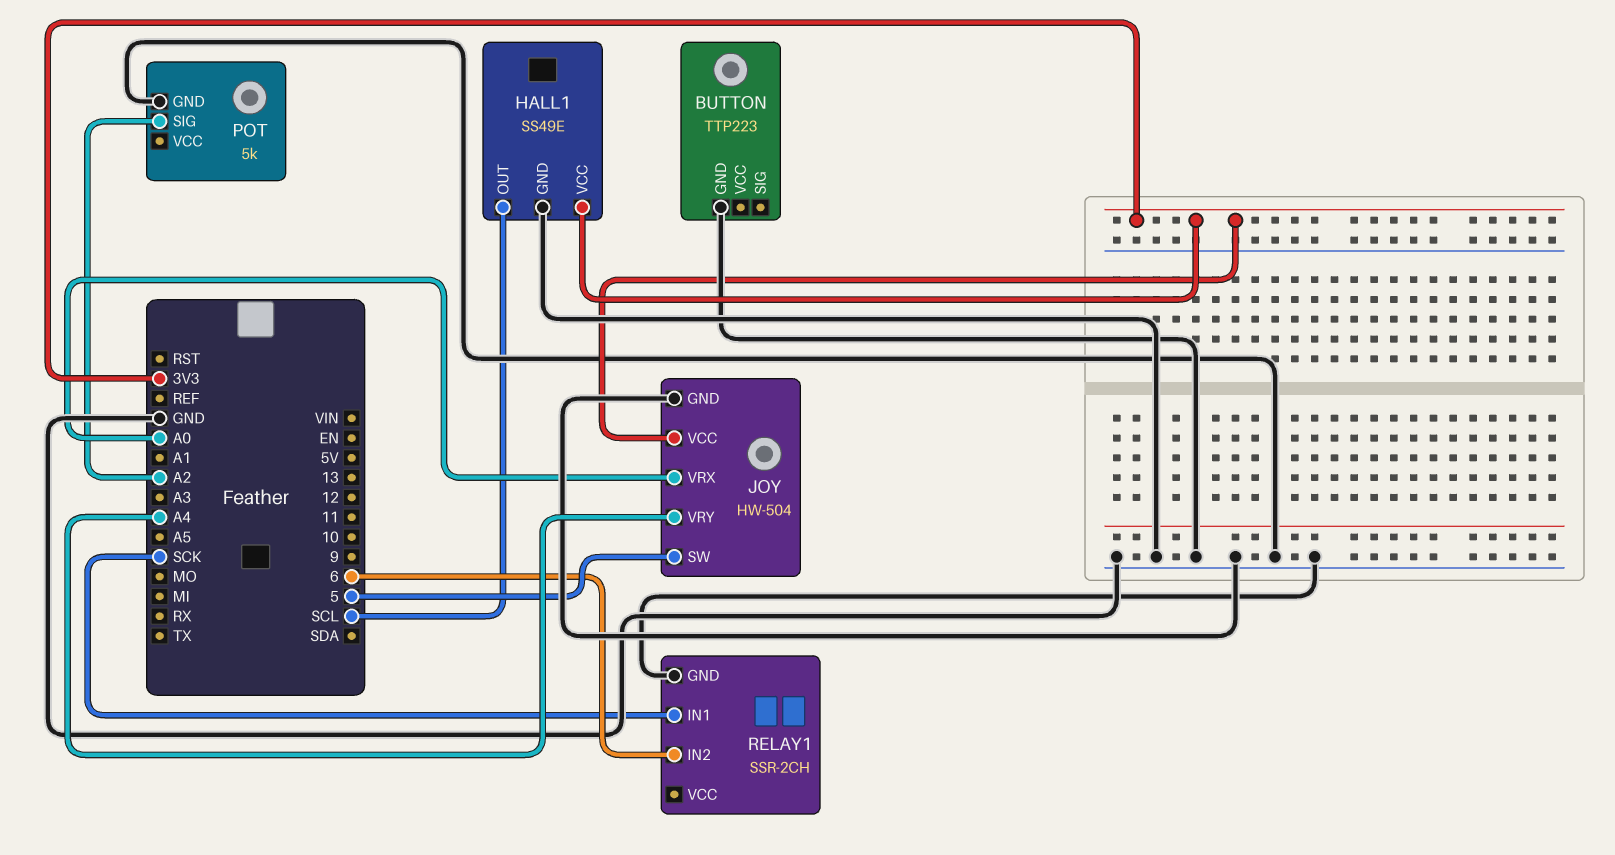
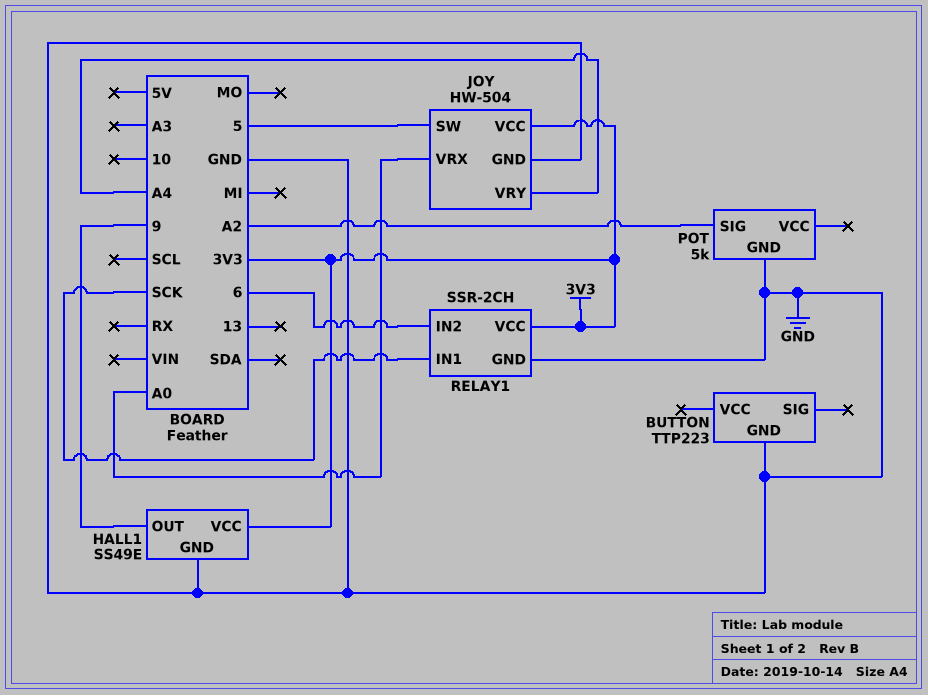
HALL1 pin OUT: SCL -> 9
RELAY1 pin VCC: none -> 3V3

